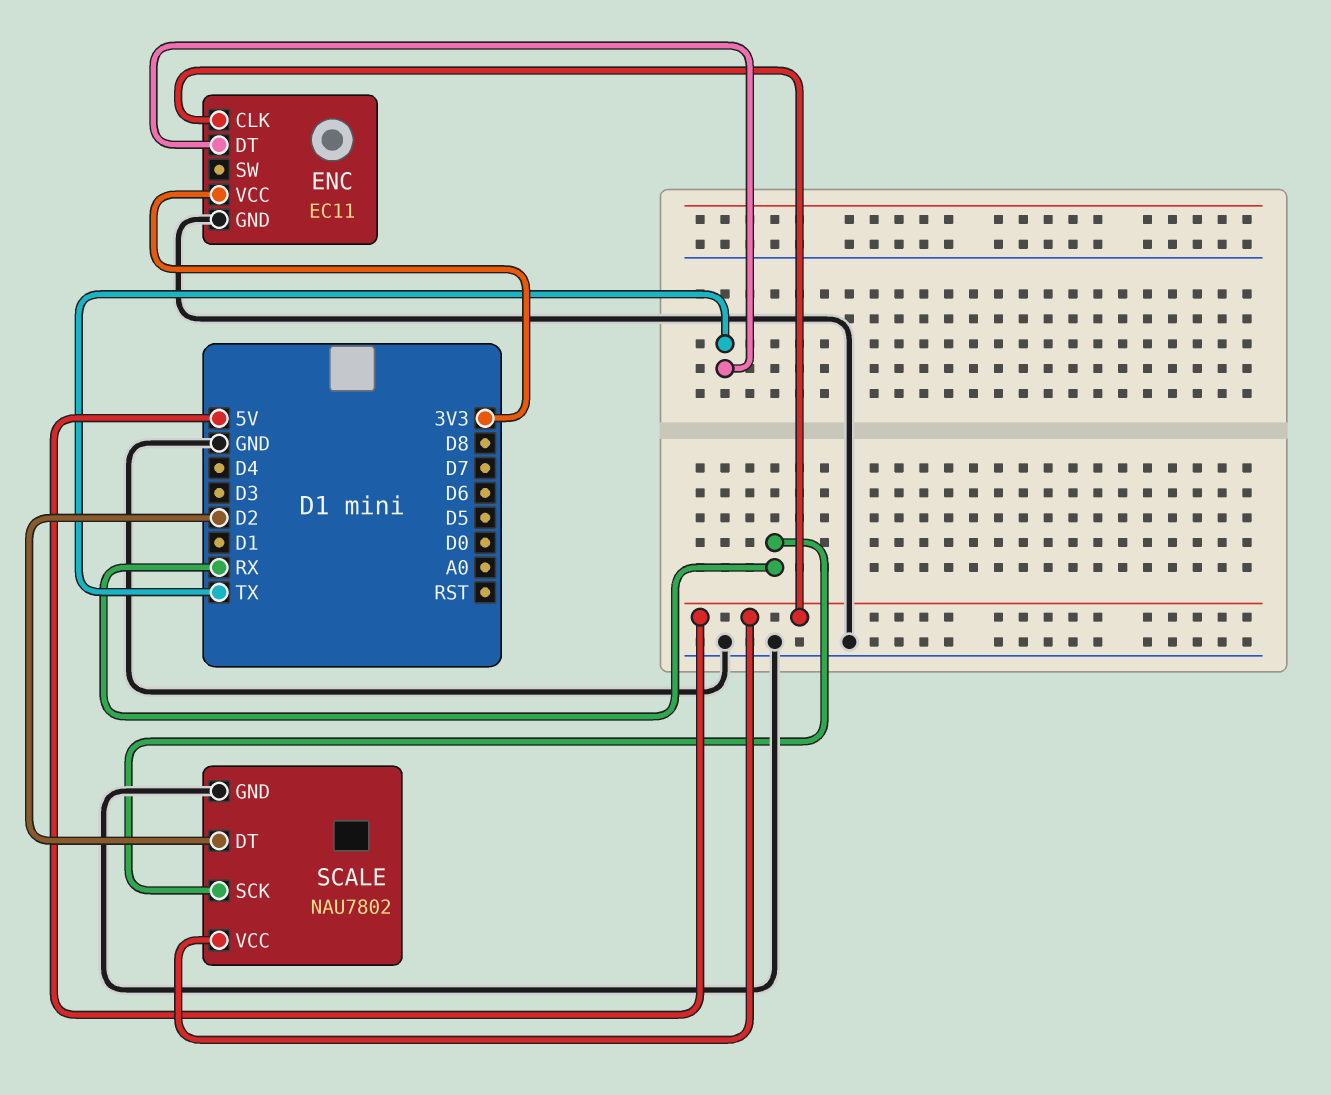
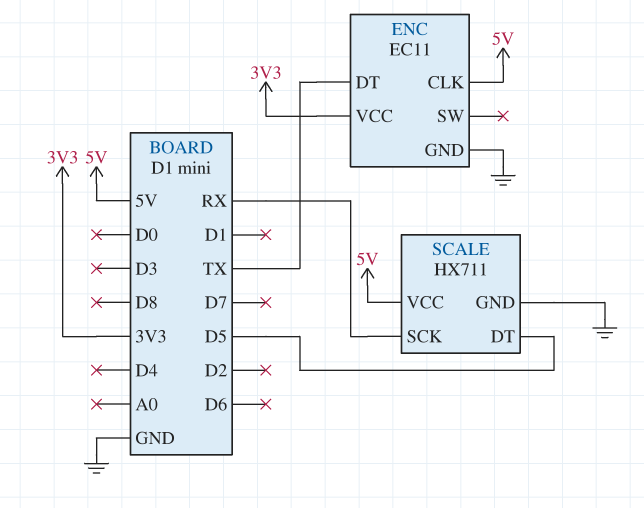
SCALE: NAU7802 -> HX711
SCALE pin DT: D2 -> D5

